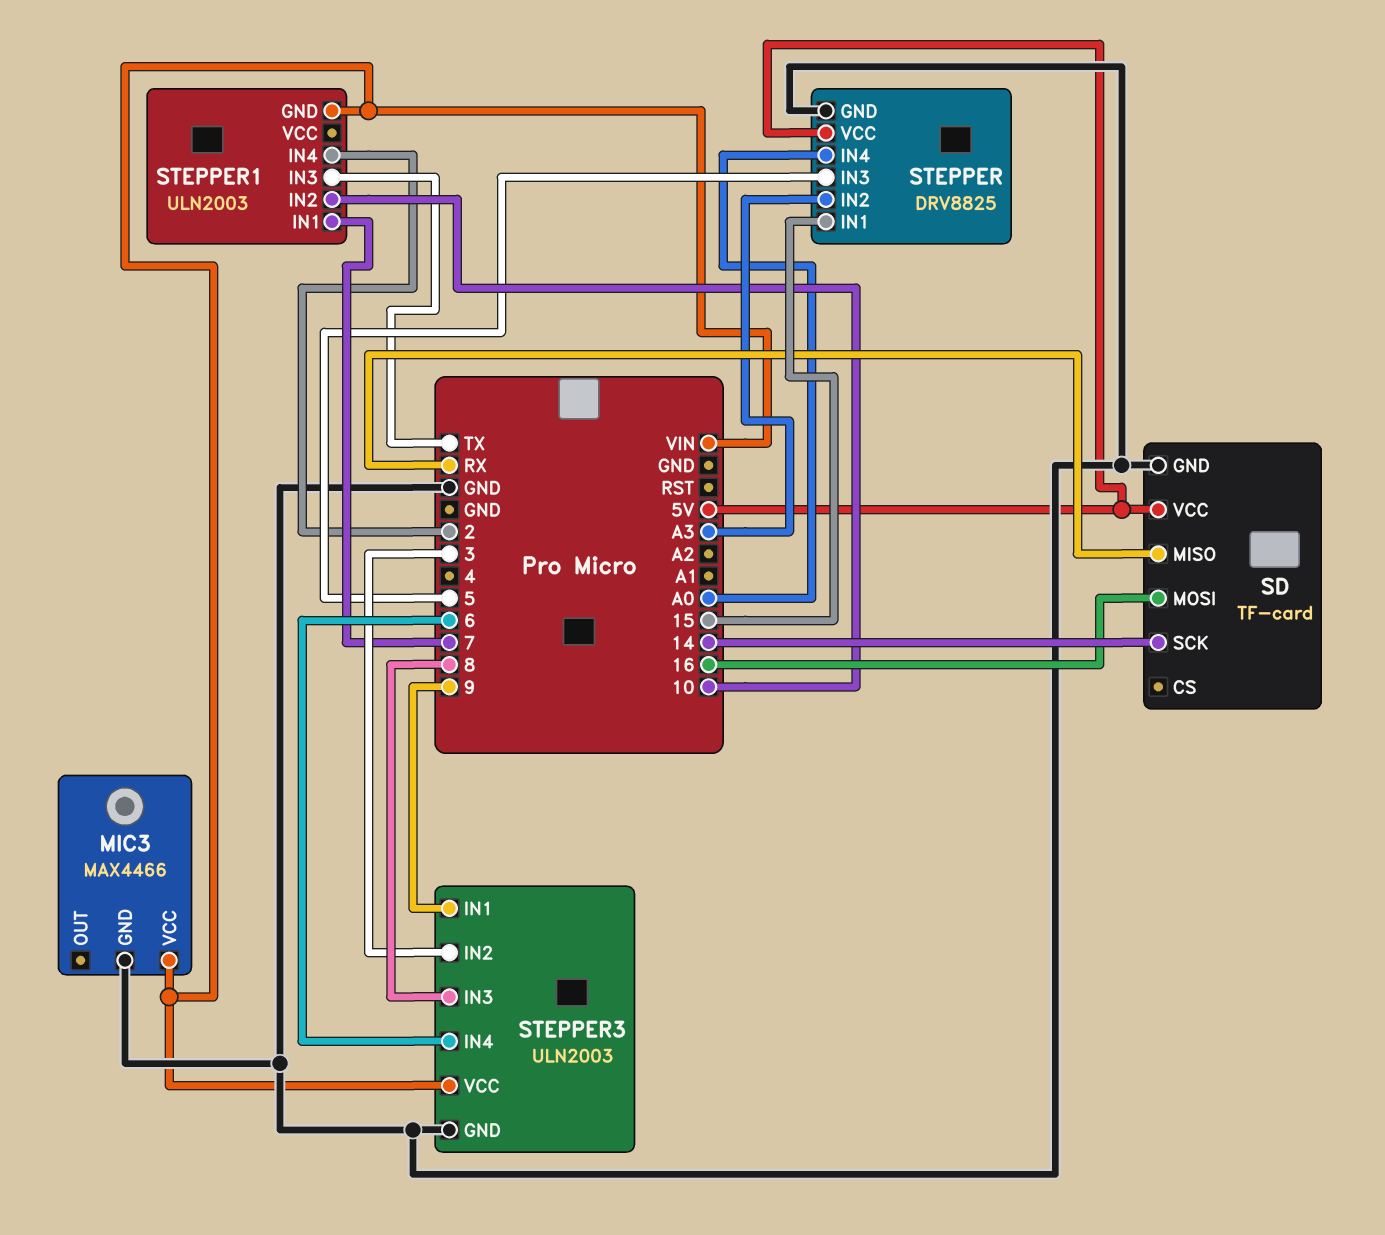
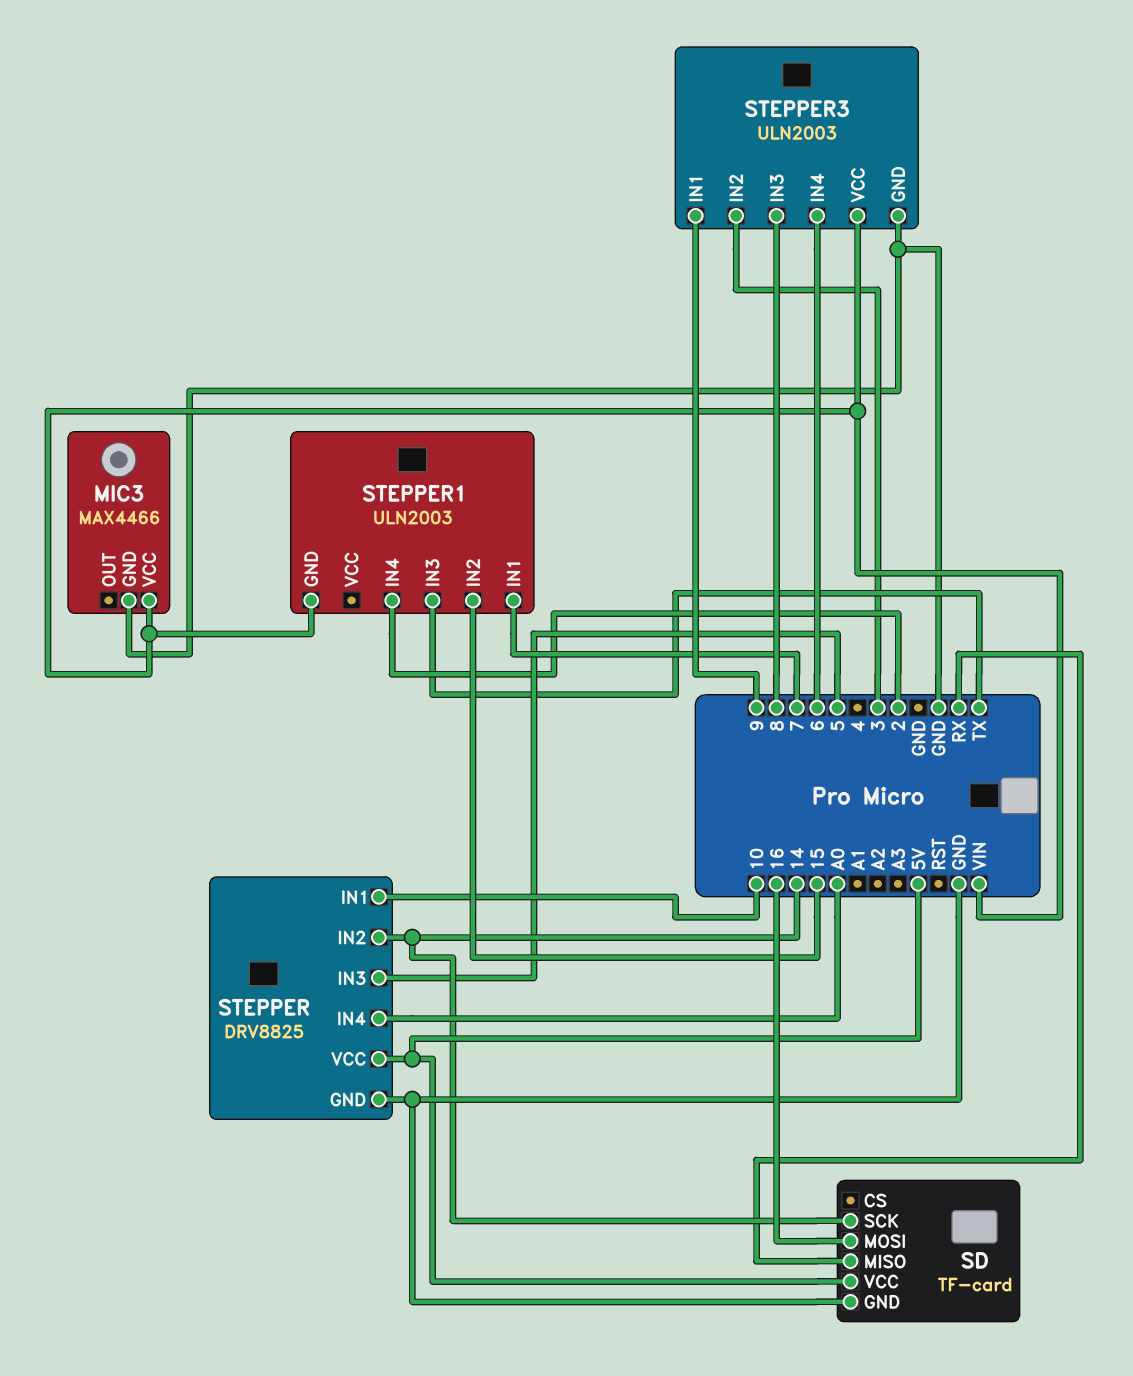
STEPPER pin IN1: 15 -> 10
STEPPER pin IN2: A3 -> 14
STEPPER1 pin IN2: 10 -> 15

